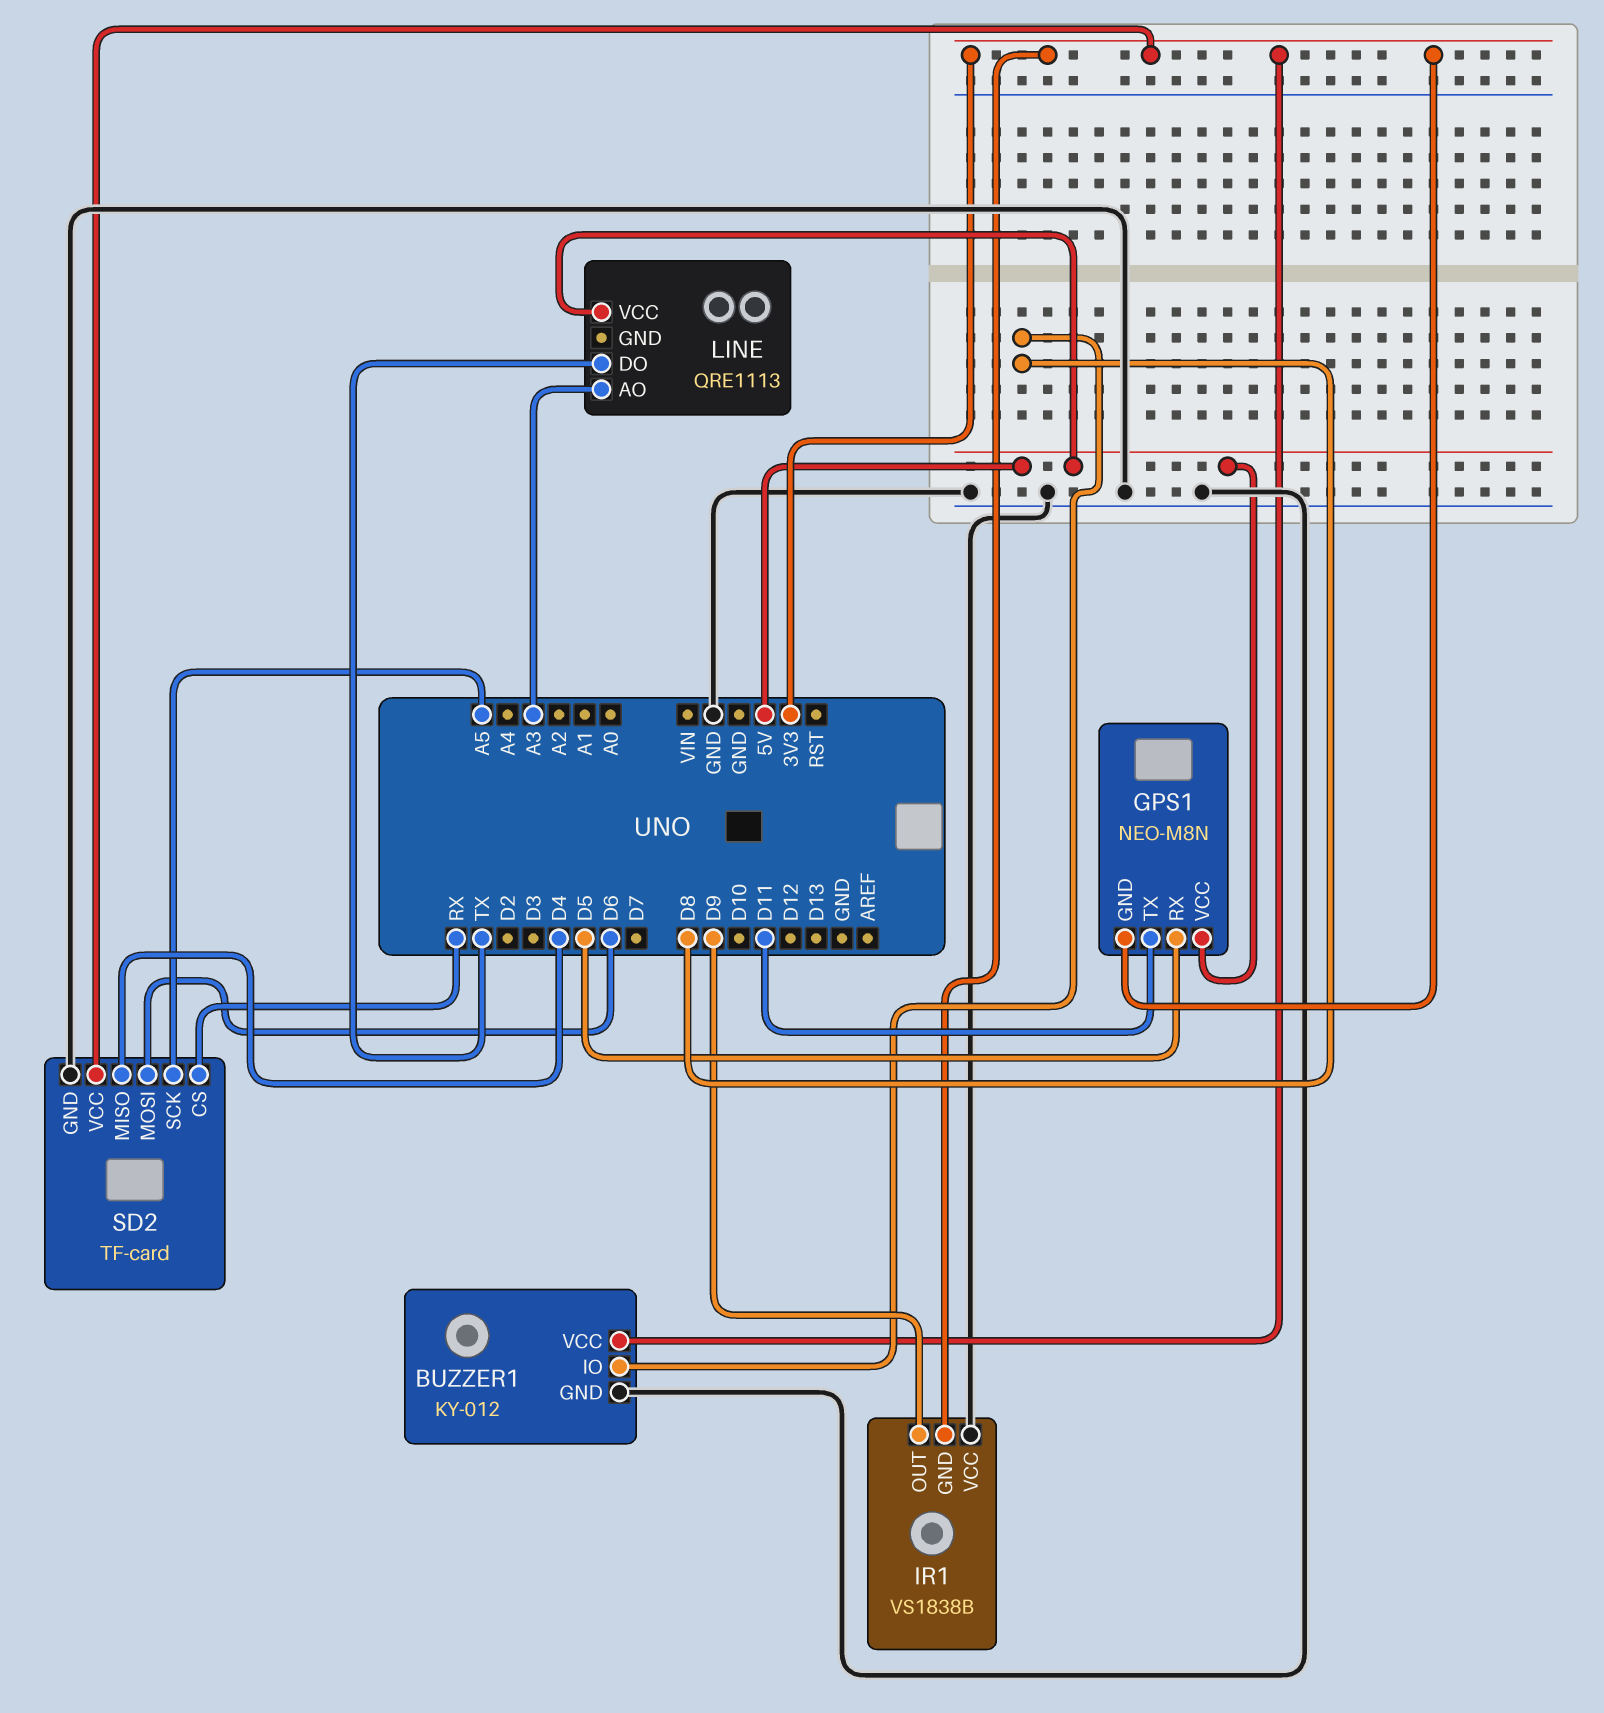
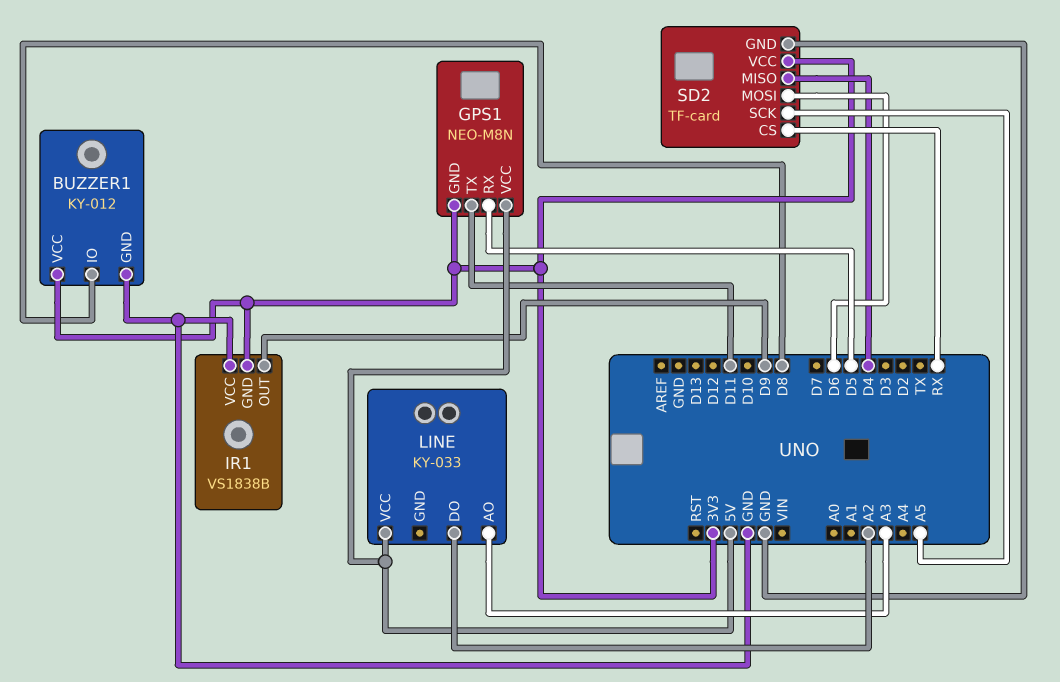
LINE: QRE1113 -> KY-033
LINE pin DO: TX -> A2

